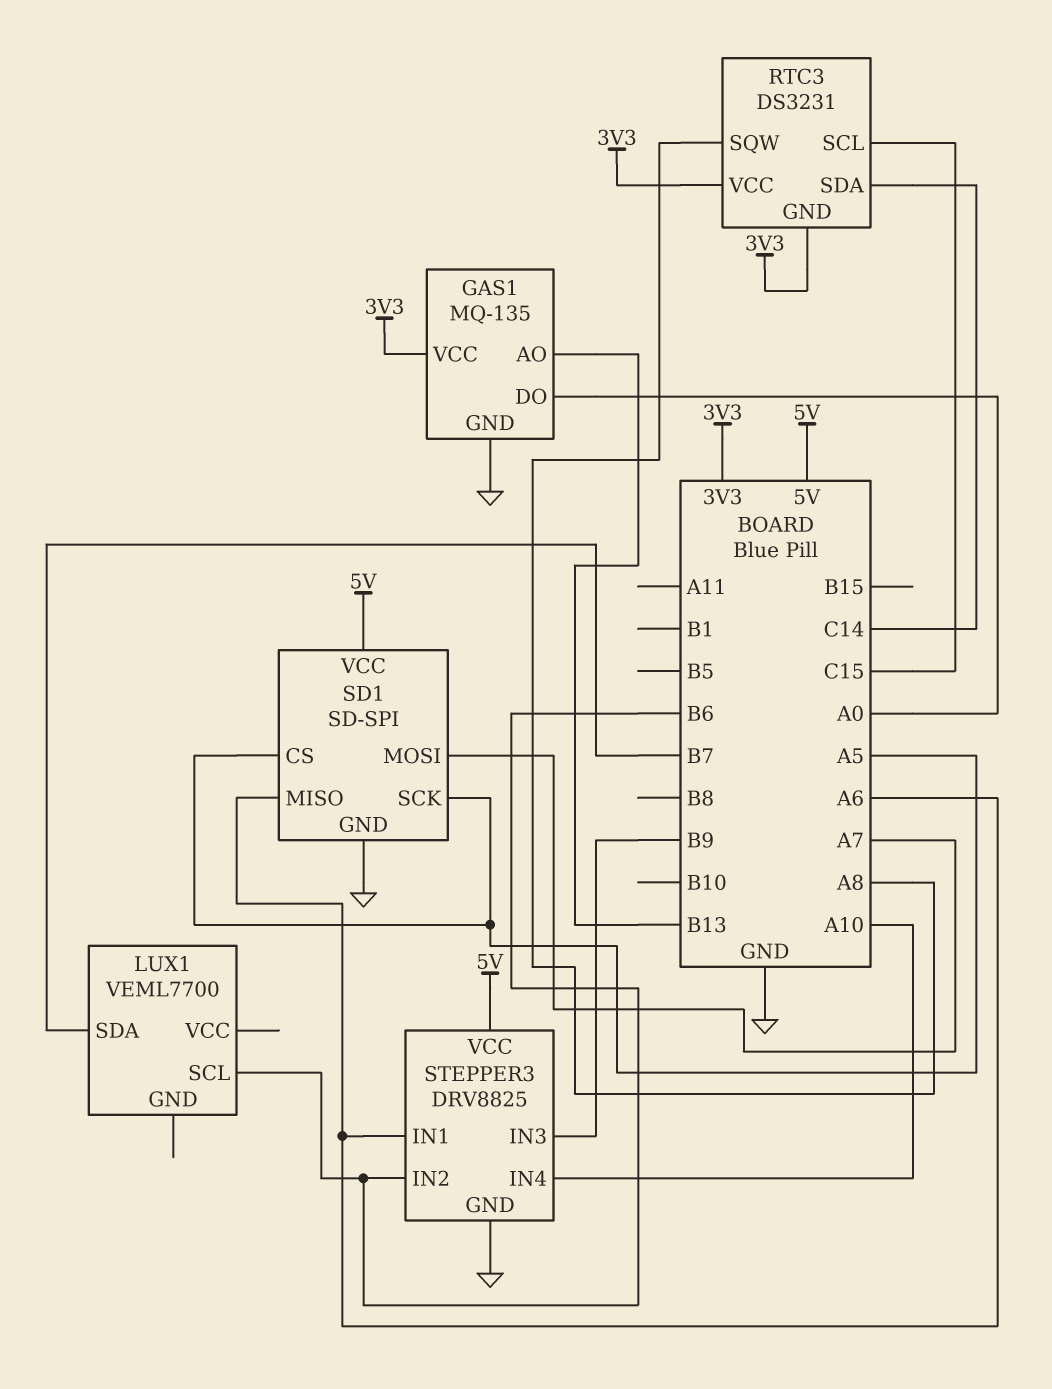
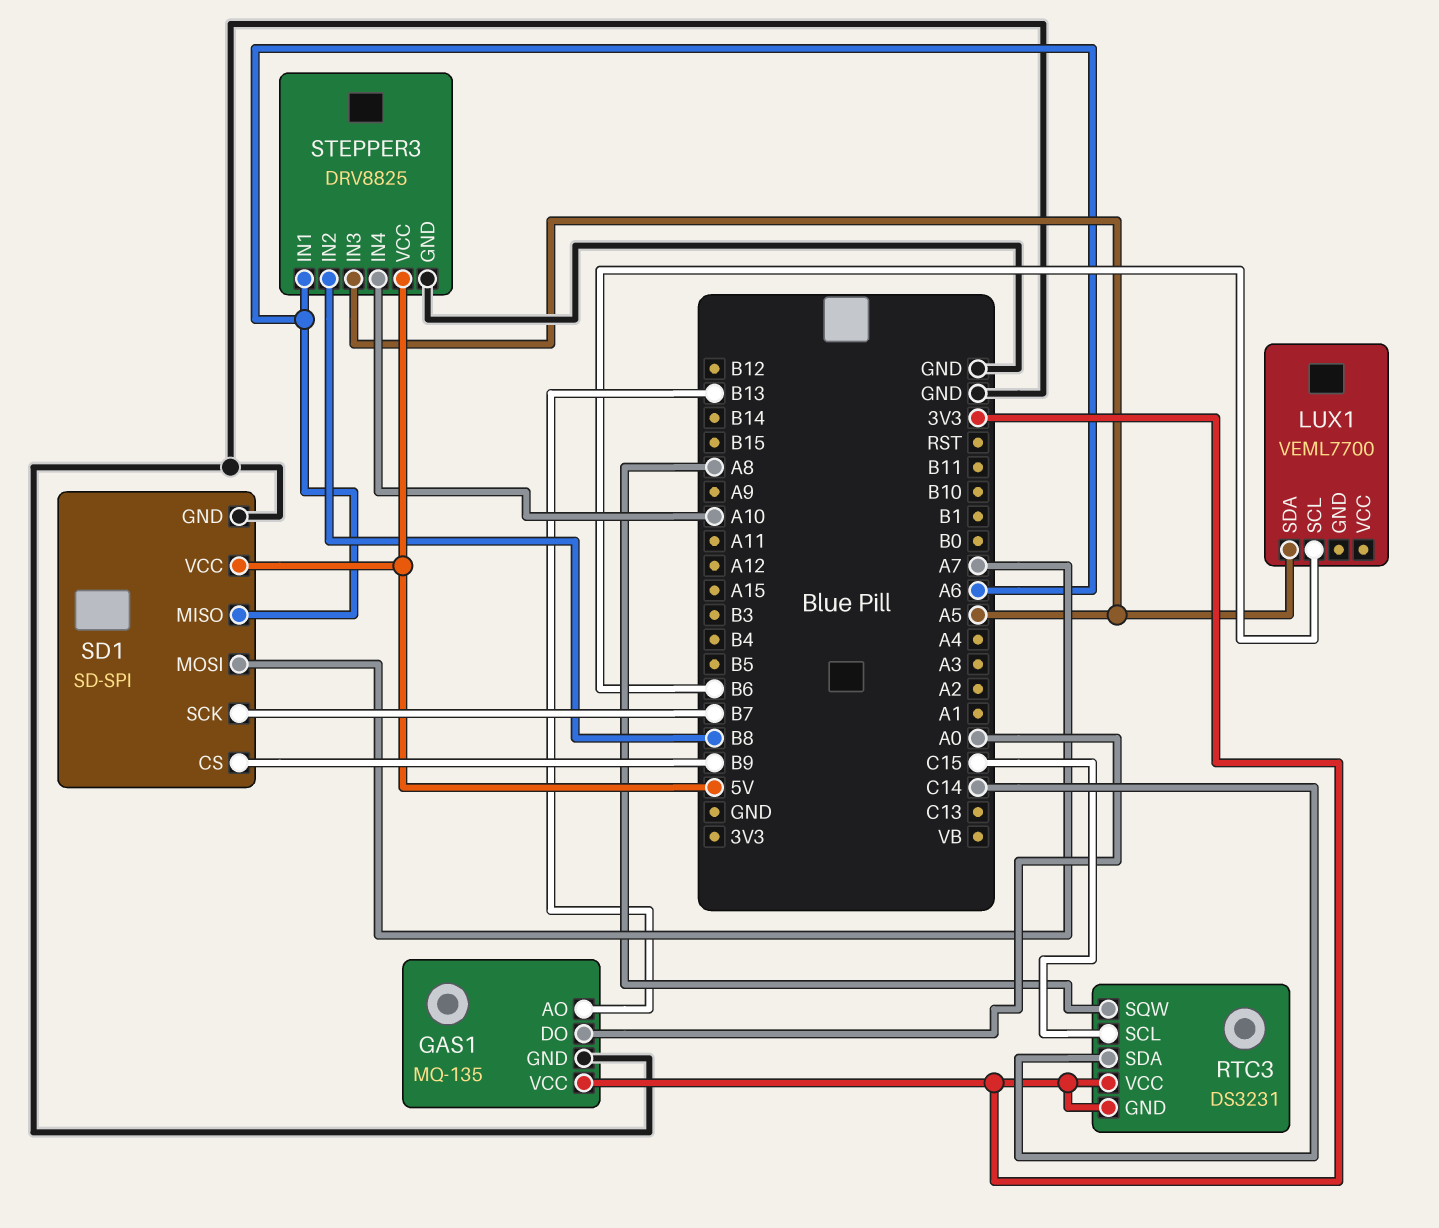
LUX1 pin SDA: B7 -> A5
SD1 pin CS: A5 -> B9
SD1 pin SCK: A5 -> B7
STEPPER3 pin IN2: B6 -> B8
STEPPER3 pin IN3: B9 -> A5

